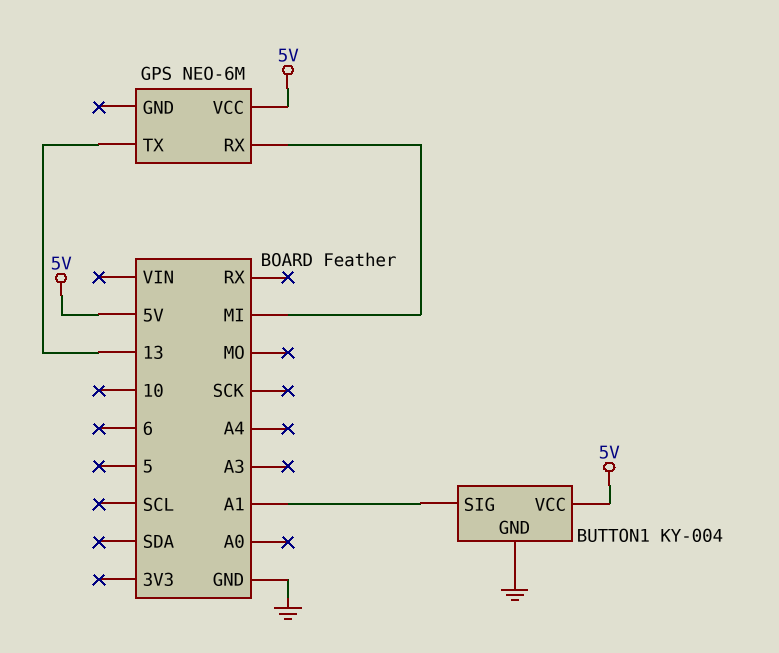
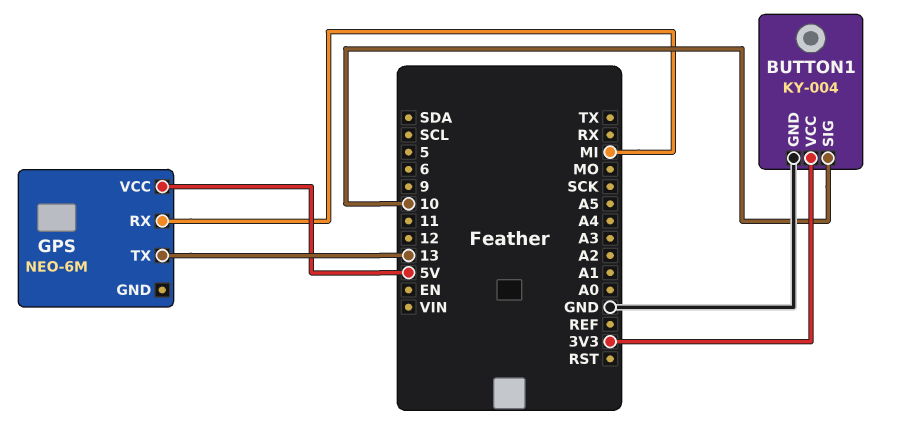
BUTTON1 pin SIG: A1 -> 10
BUTTON1 pin VCC: 5V -> 3V3

